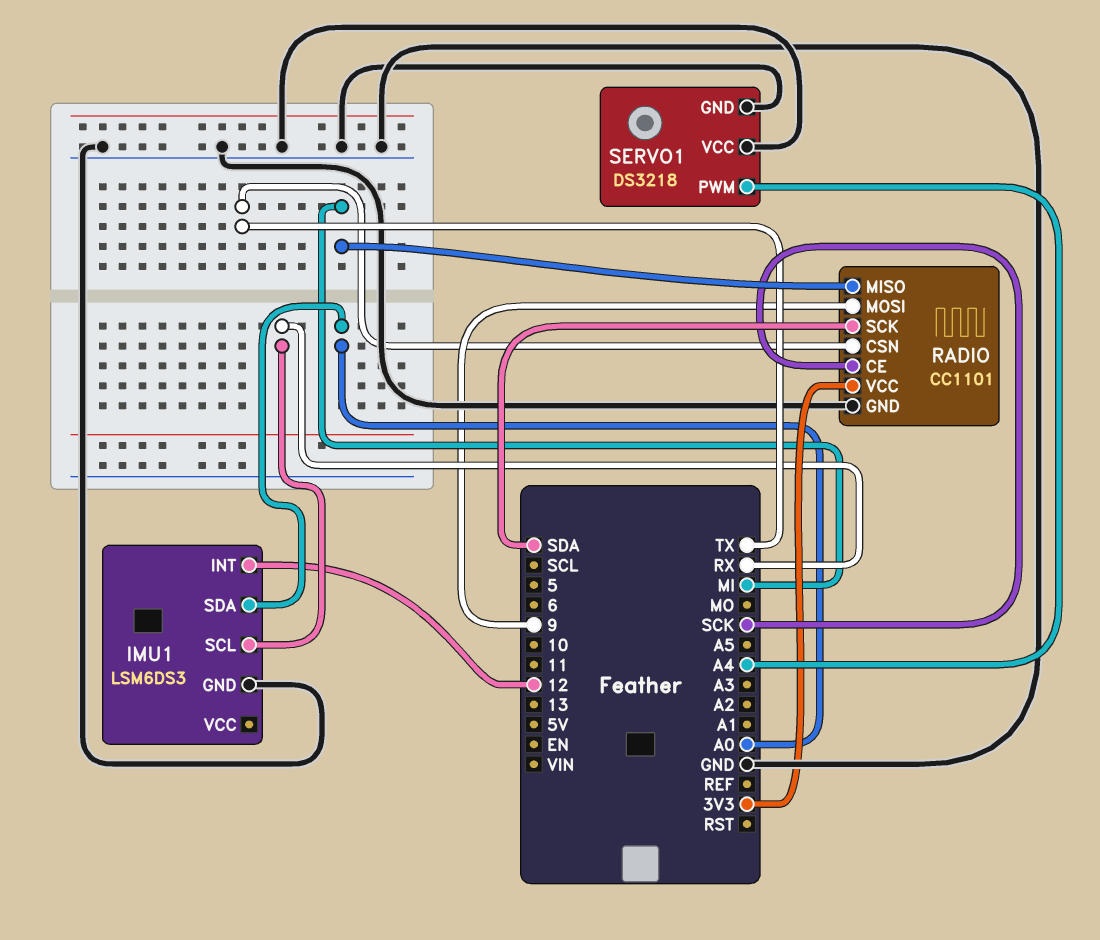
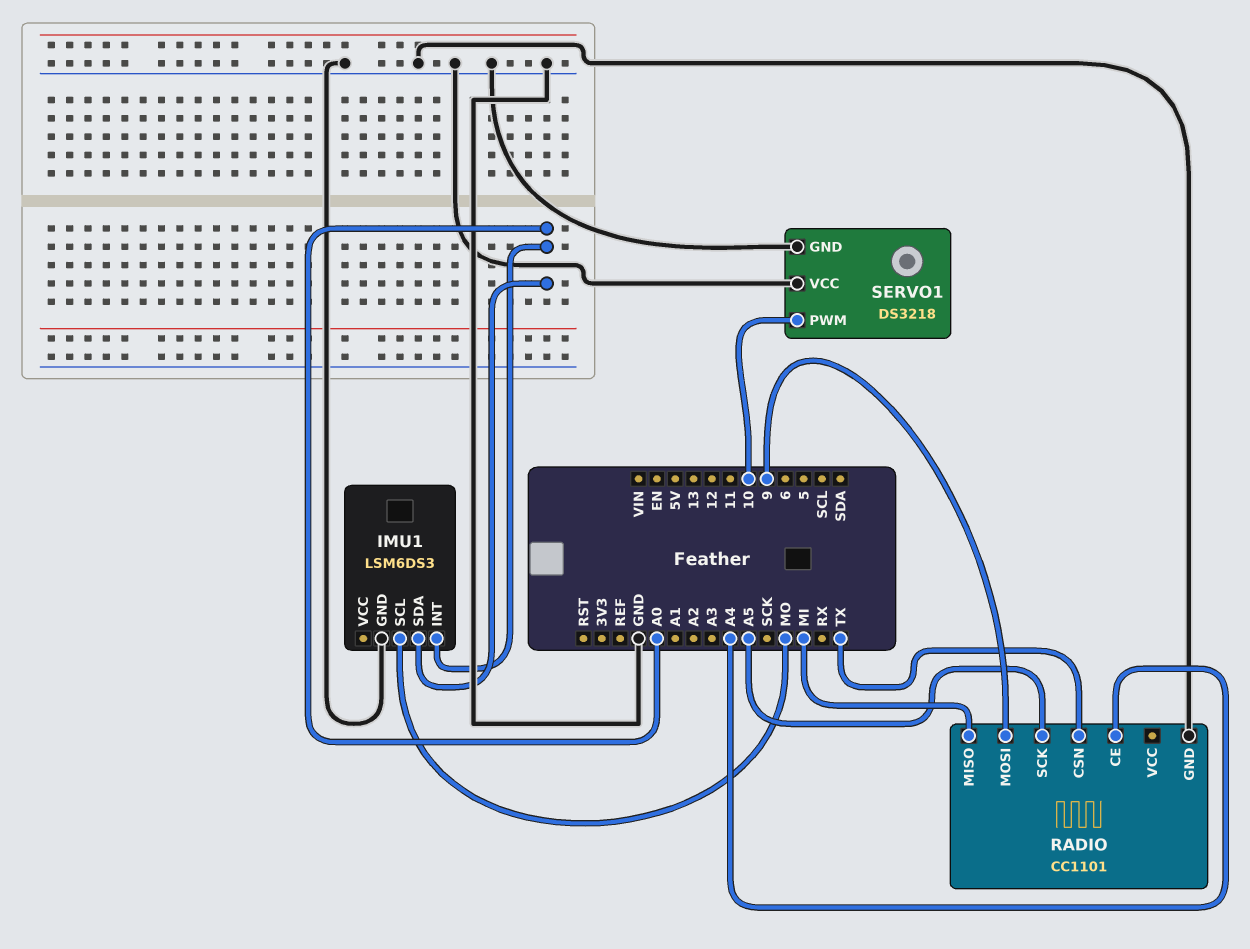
IMU1 pin INT: 12 -> A0
IMU1 pin SCL: RX -> MO
RADIO pin CE: SCK -> A4
RADIO pin SCK: SDA -> A5
RADIO pin VCC: 3V3 -> none
SERVO1 pin PWM: A4 -> 10

